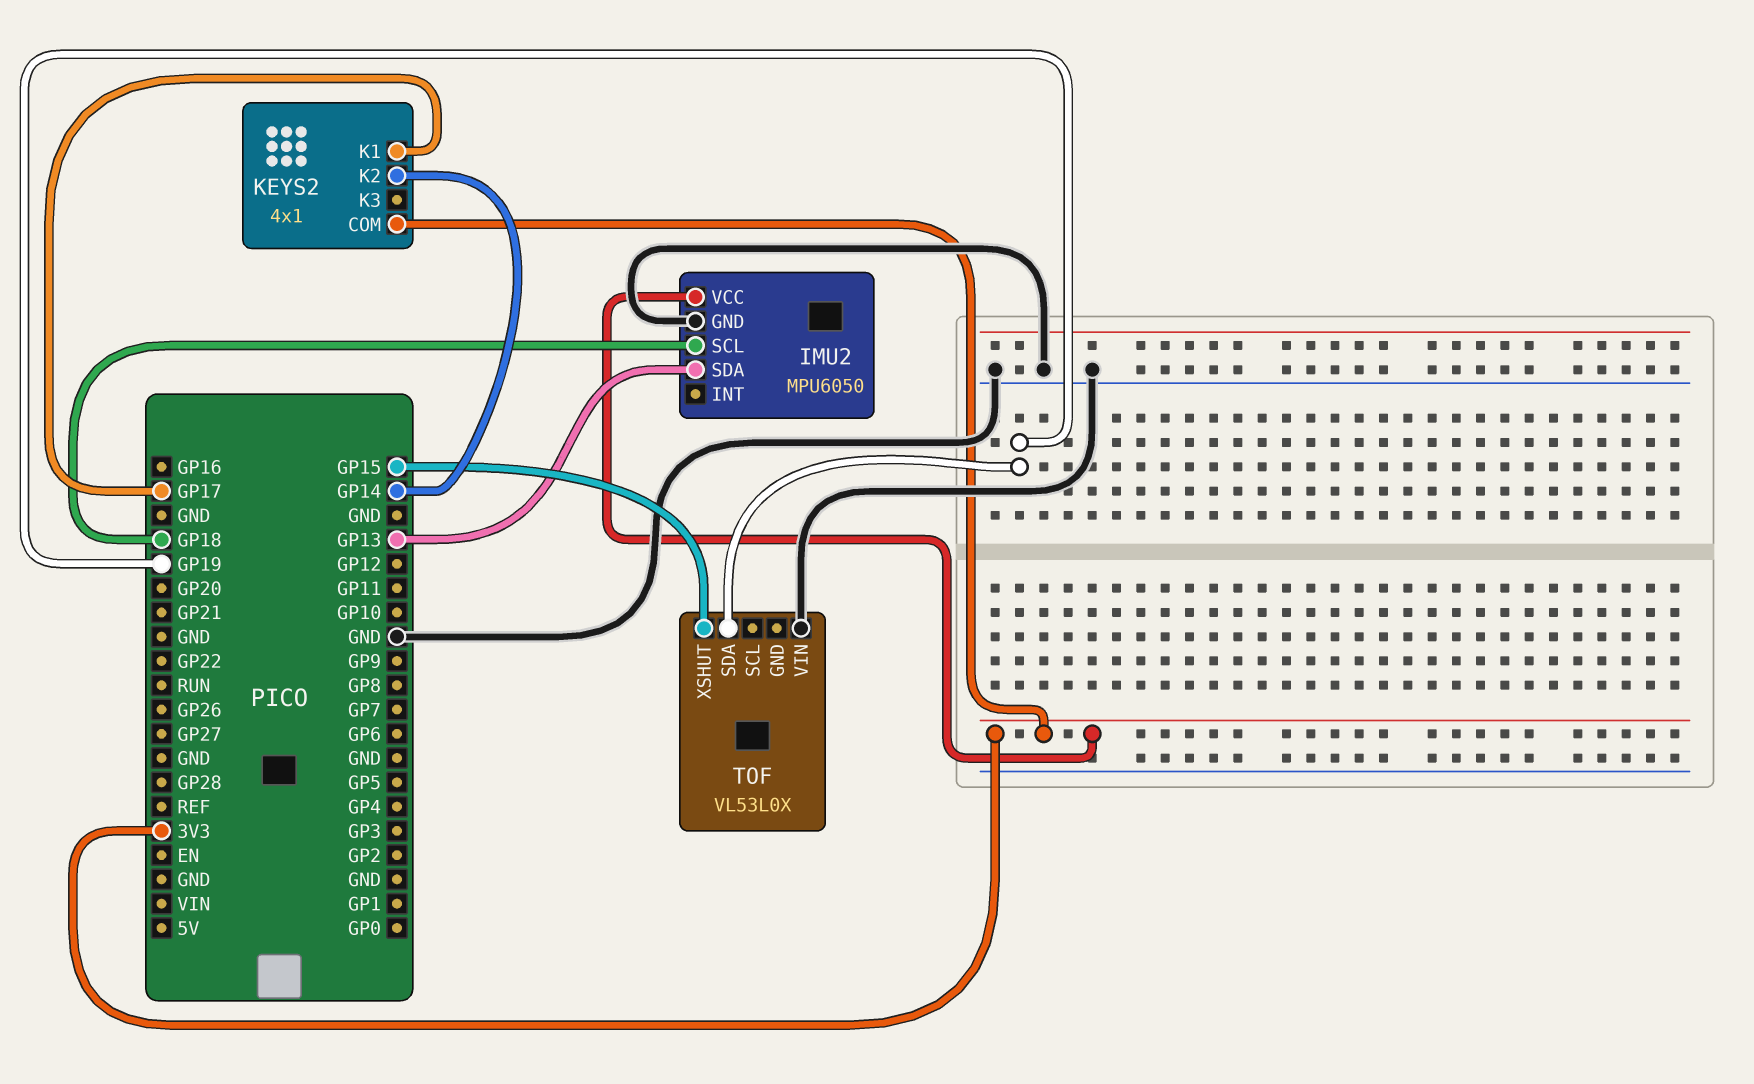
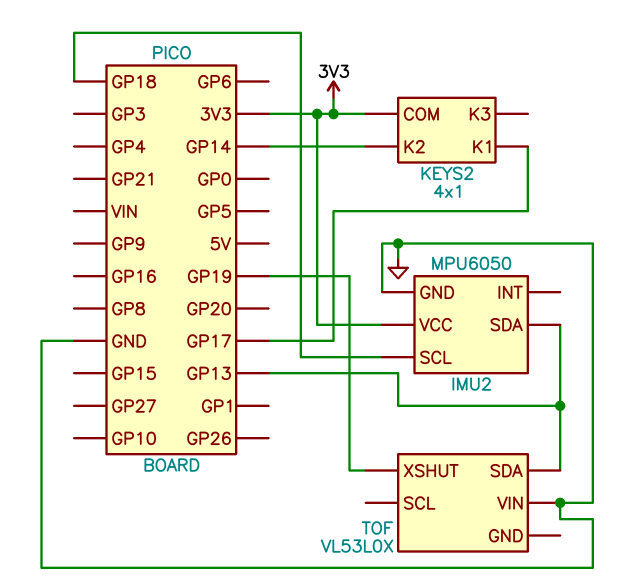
TOF pin SDA: GP19 -> GP13
TOF pin XSHUT: GP15 -> GP19

